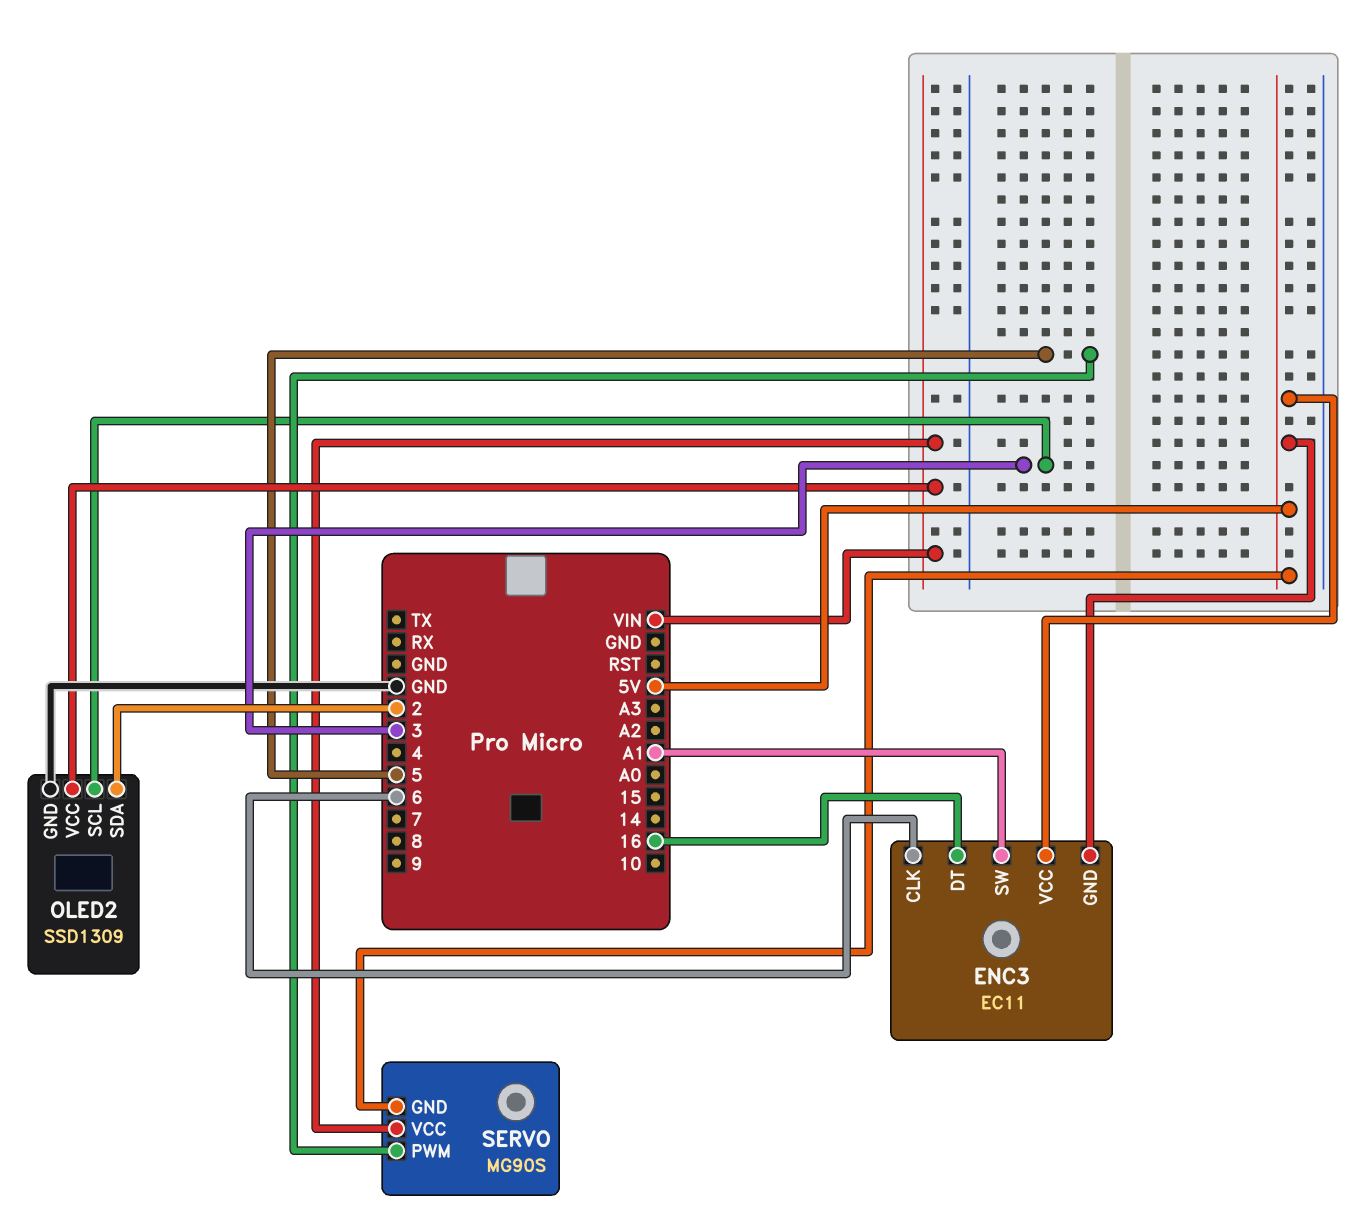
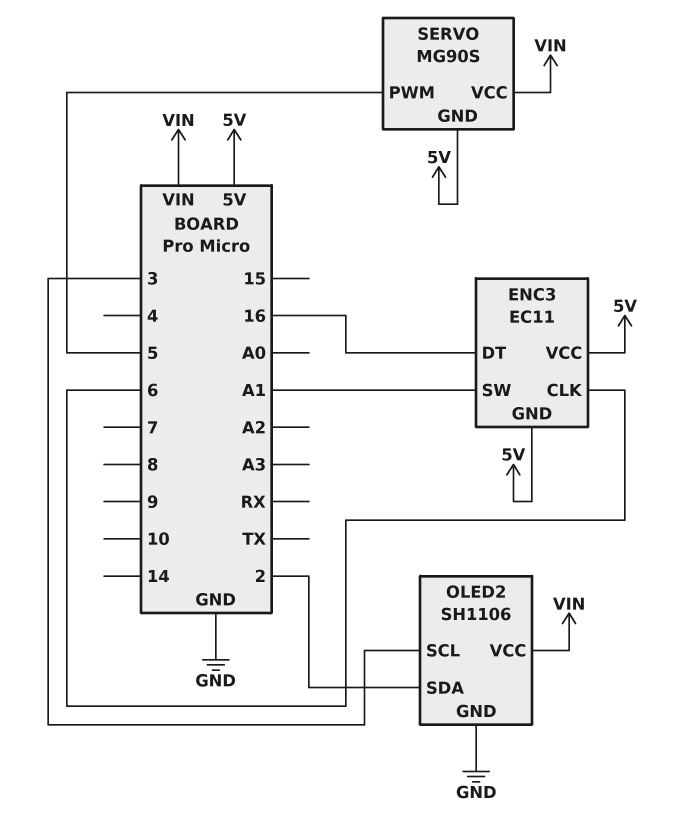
OLED2: SSD1309 -> SH1106

